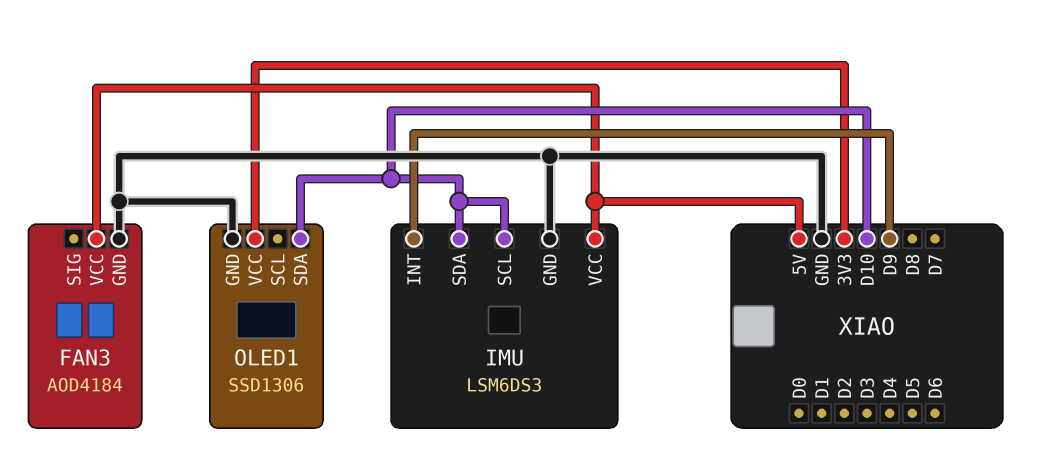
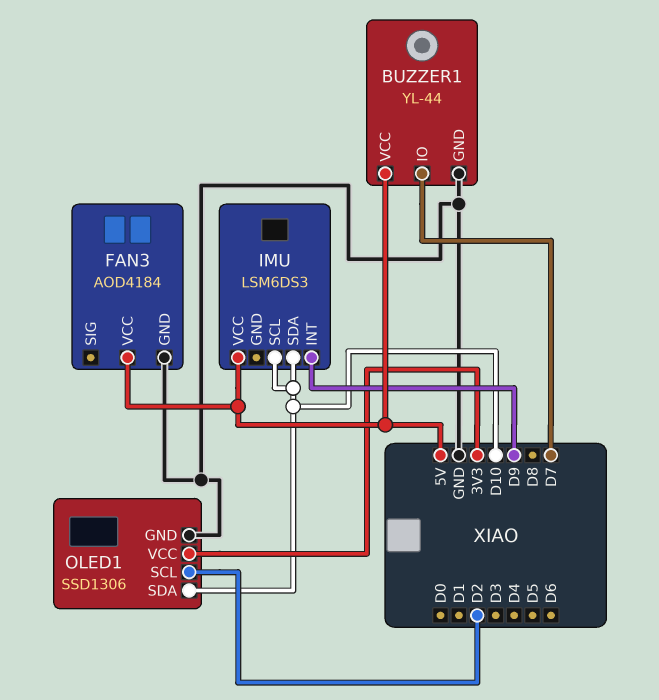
BUZZER1: none -> YL-44
BUZZER1 pin GND: none -> GND
BUZZER1 pin IO: none -> D7
BUZZER1 pin VCC: none -> 5V
IMU pin GND: GND -> none
OLED1 pin SCL: none -> D2

